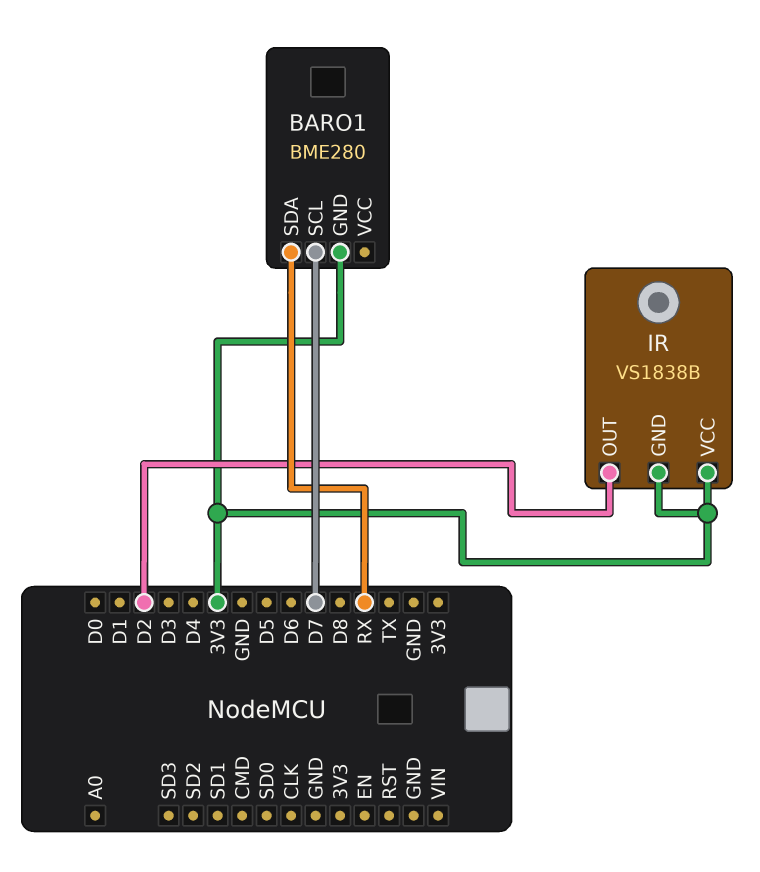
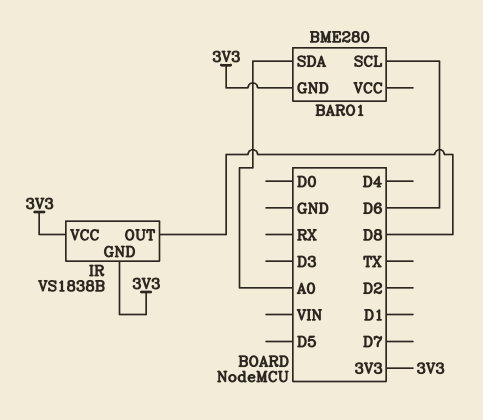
BARO1 pin SCL: D7 -> D6
BARO1 pin SDA: RX -> A0
IR pin OUT: D2 -> D8

